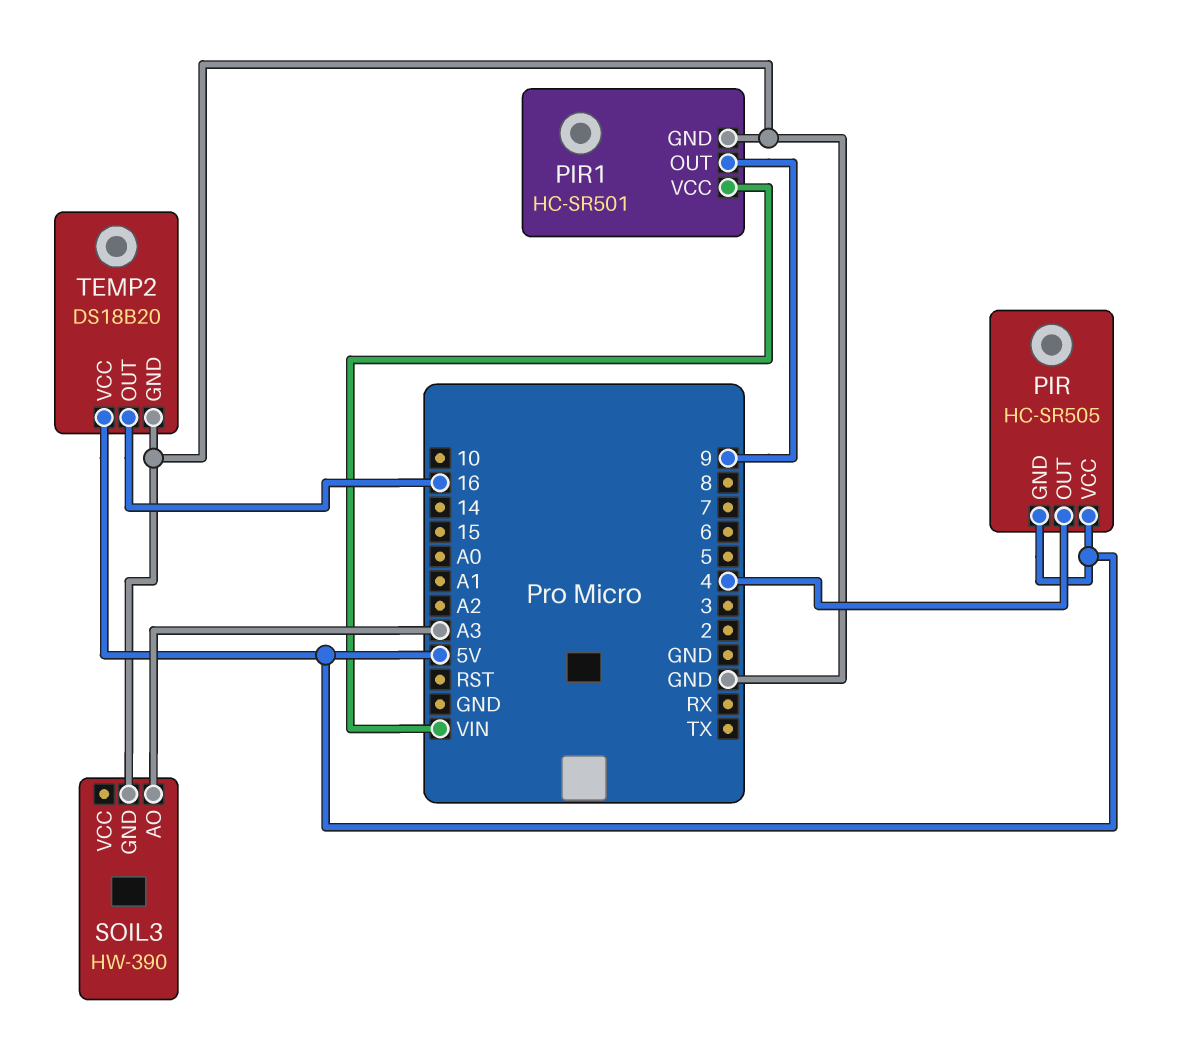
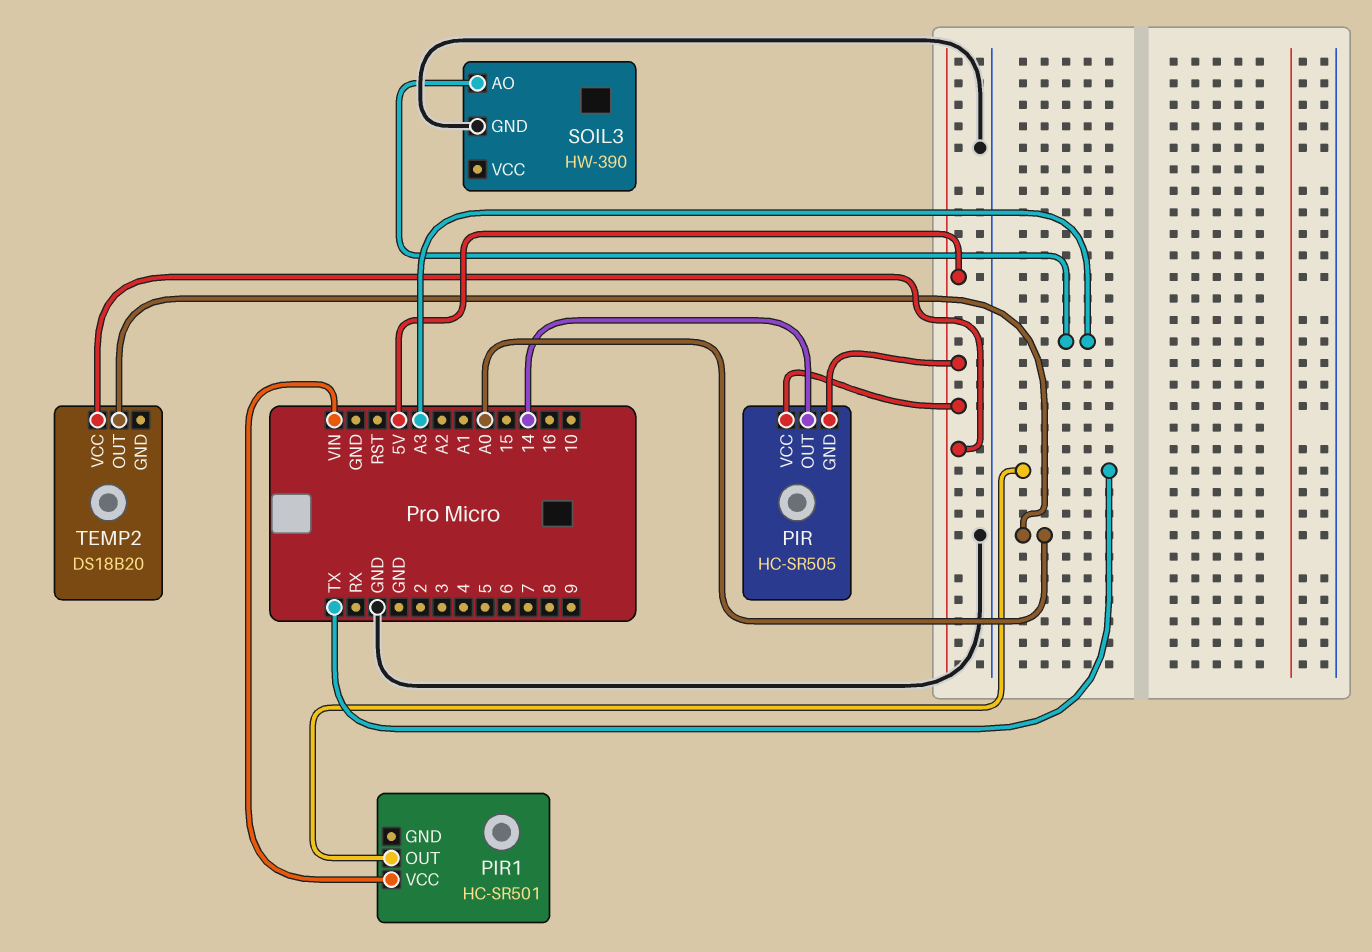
PIR pin OUT: 4 -> 14
PIR1 pin GND: GND -> none
PIR1 pin OUT: 9 -> TX
TEMP2 pin GND: GND -> none
TEMP2 pin OUT: 16 -> A0

